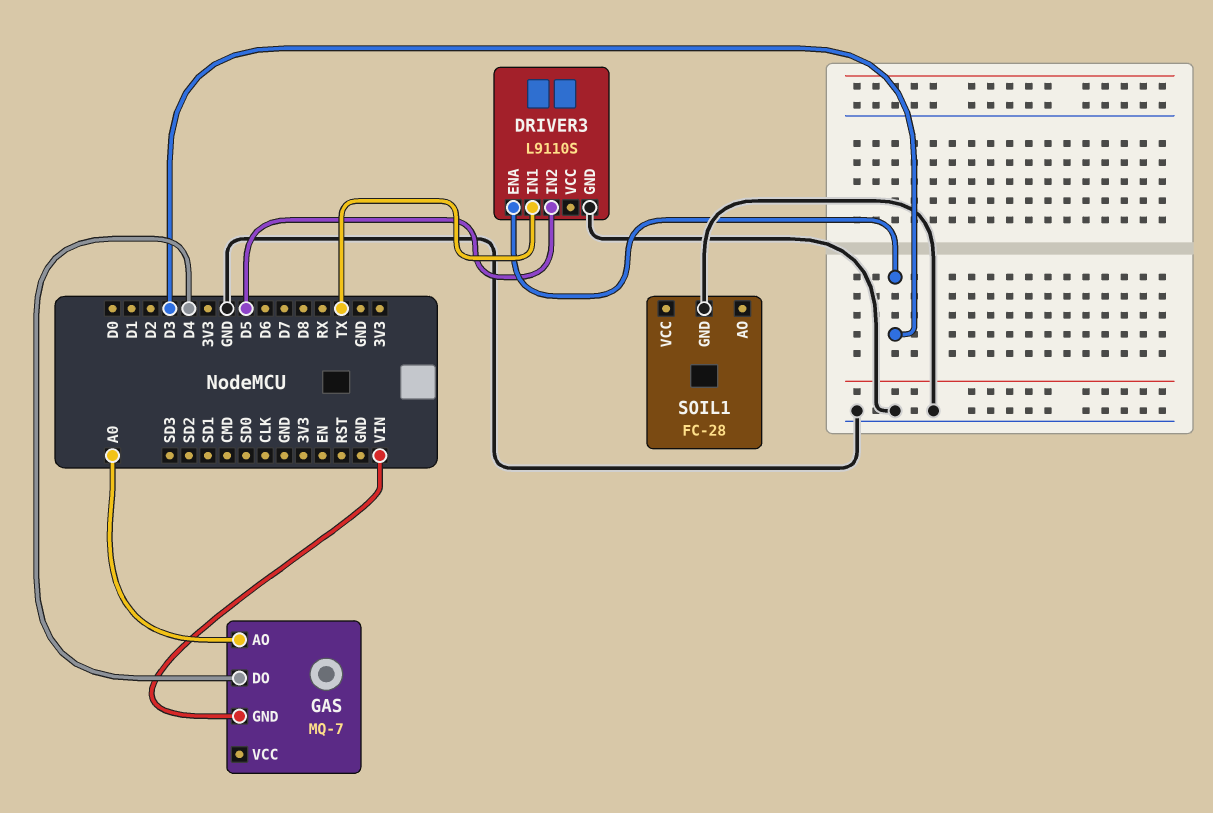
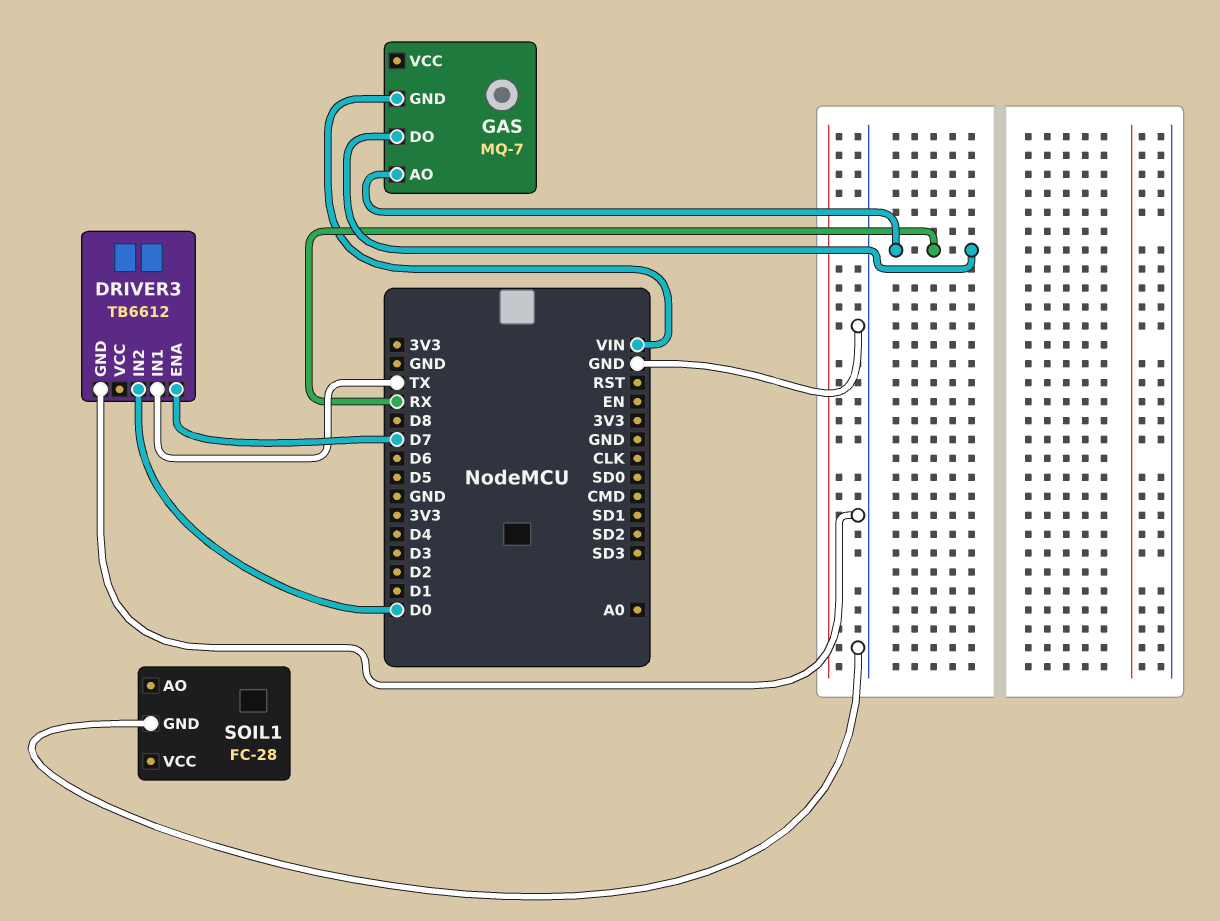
DRIVER3: L9110S -> TB6612
DRIVER3 pin ENA: D3 -> D7
DRIVER3 pin IN2: D5 -> D0
GAS pin AO: A0 -> RX
GAS pin DO: D4 -> RX

